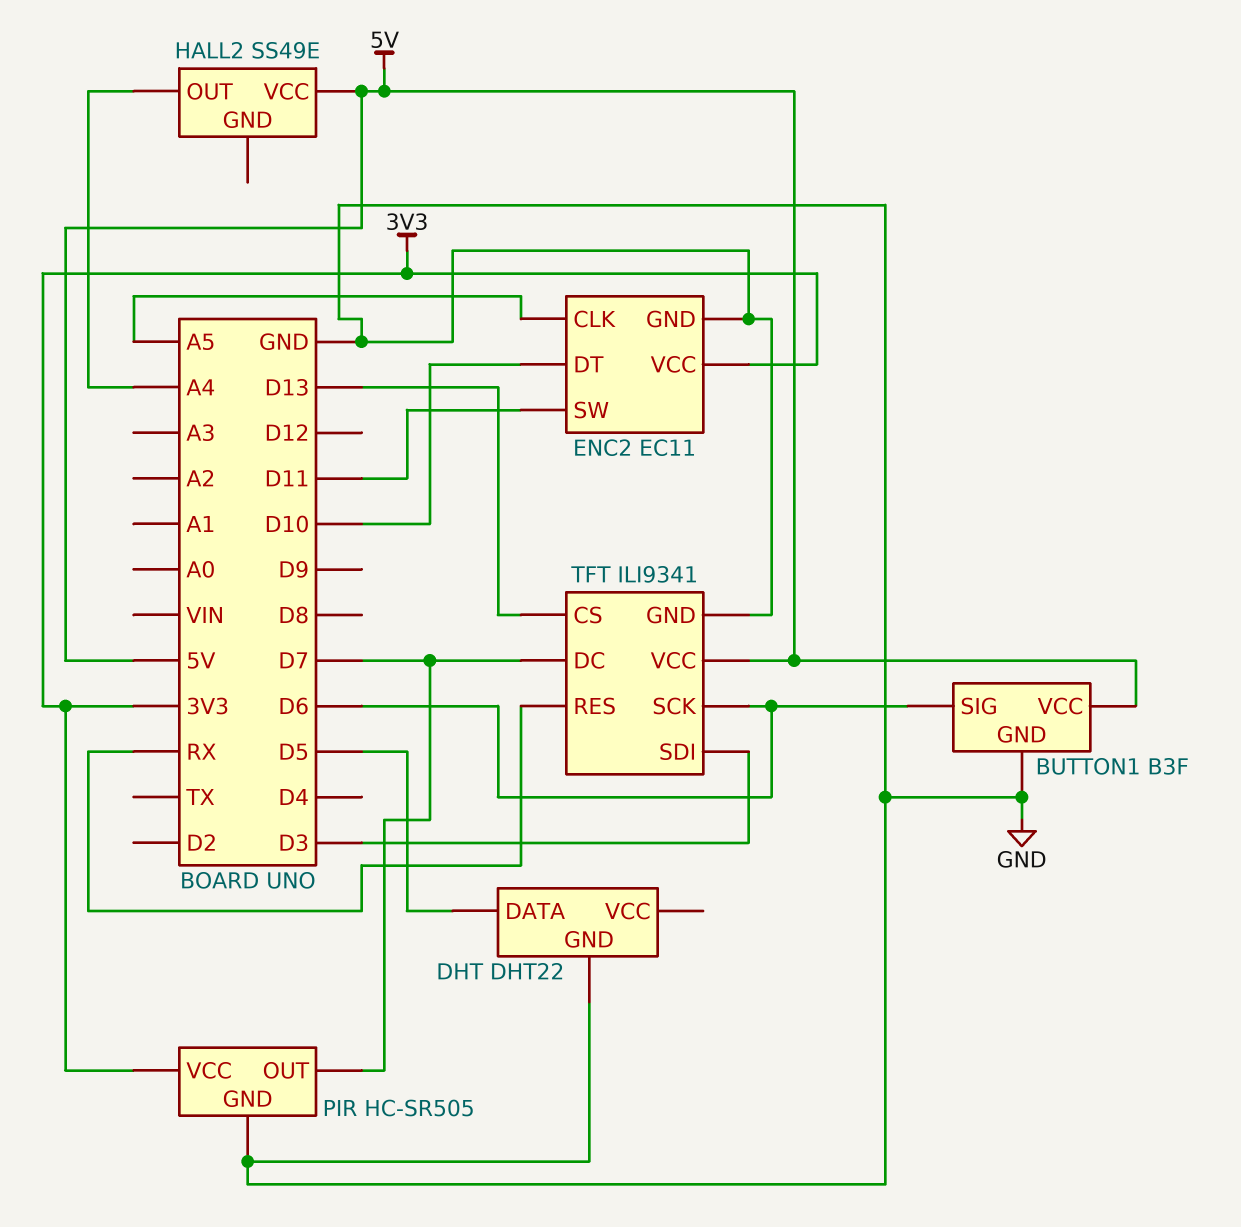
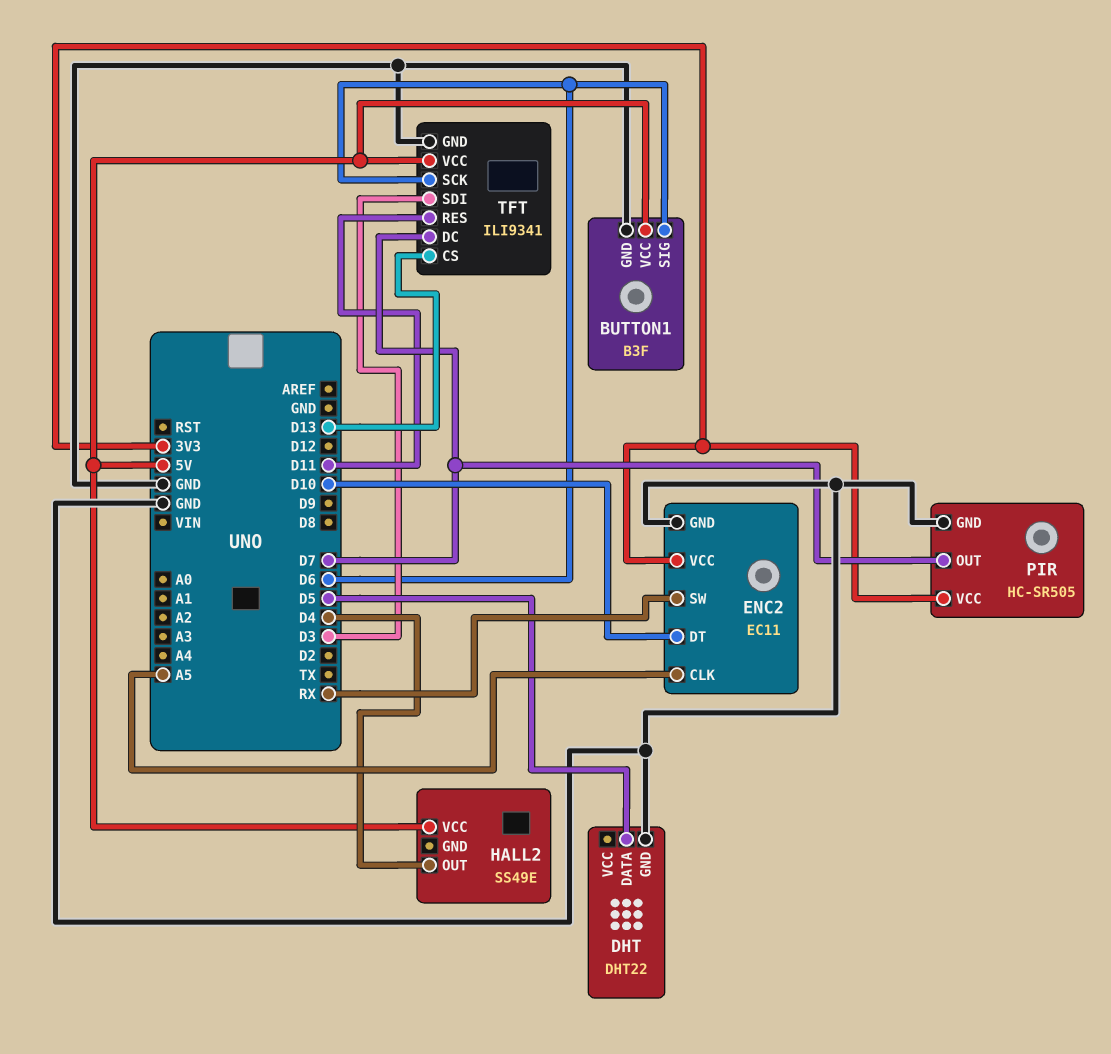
ENC2 pin SW: D11 -> RX
HALL2 pin OUT: A4 -> D4
TFT pin RES: RX -> D11

